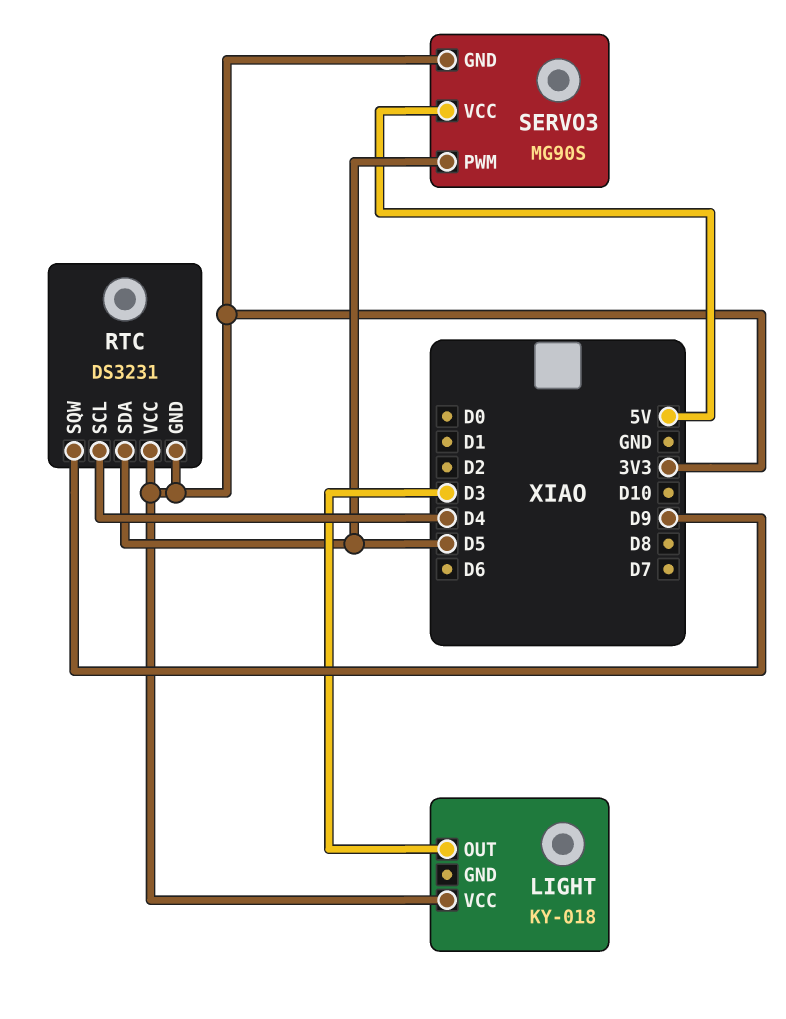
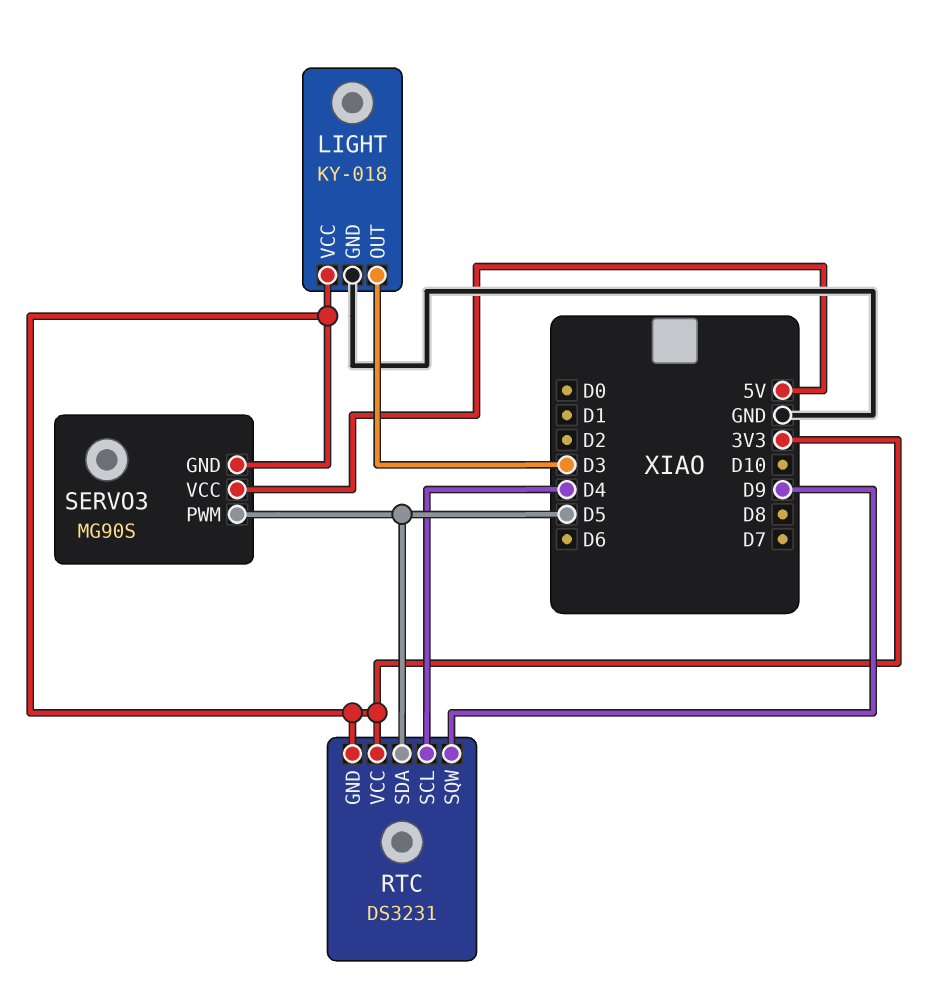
LIGHT pin GND: none -> GND

